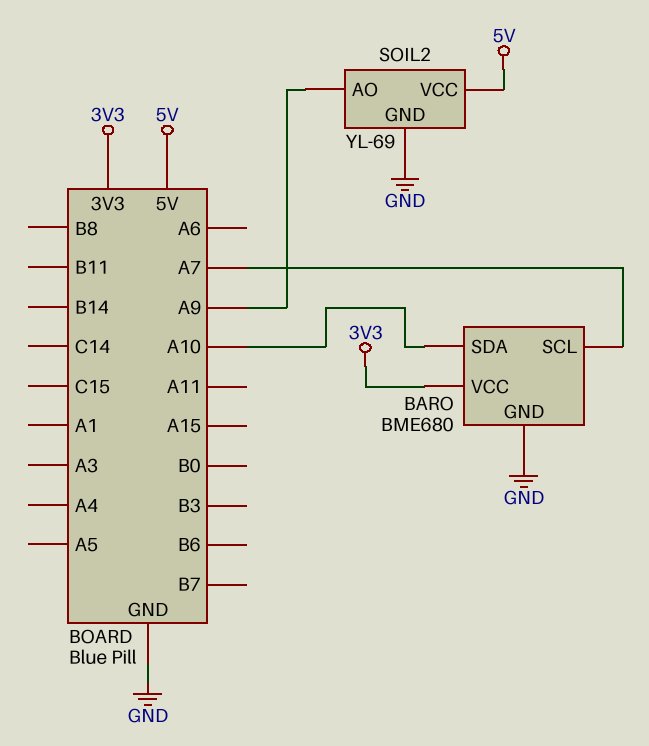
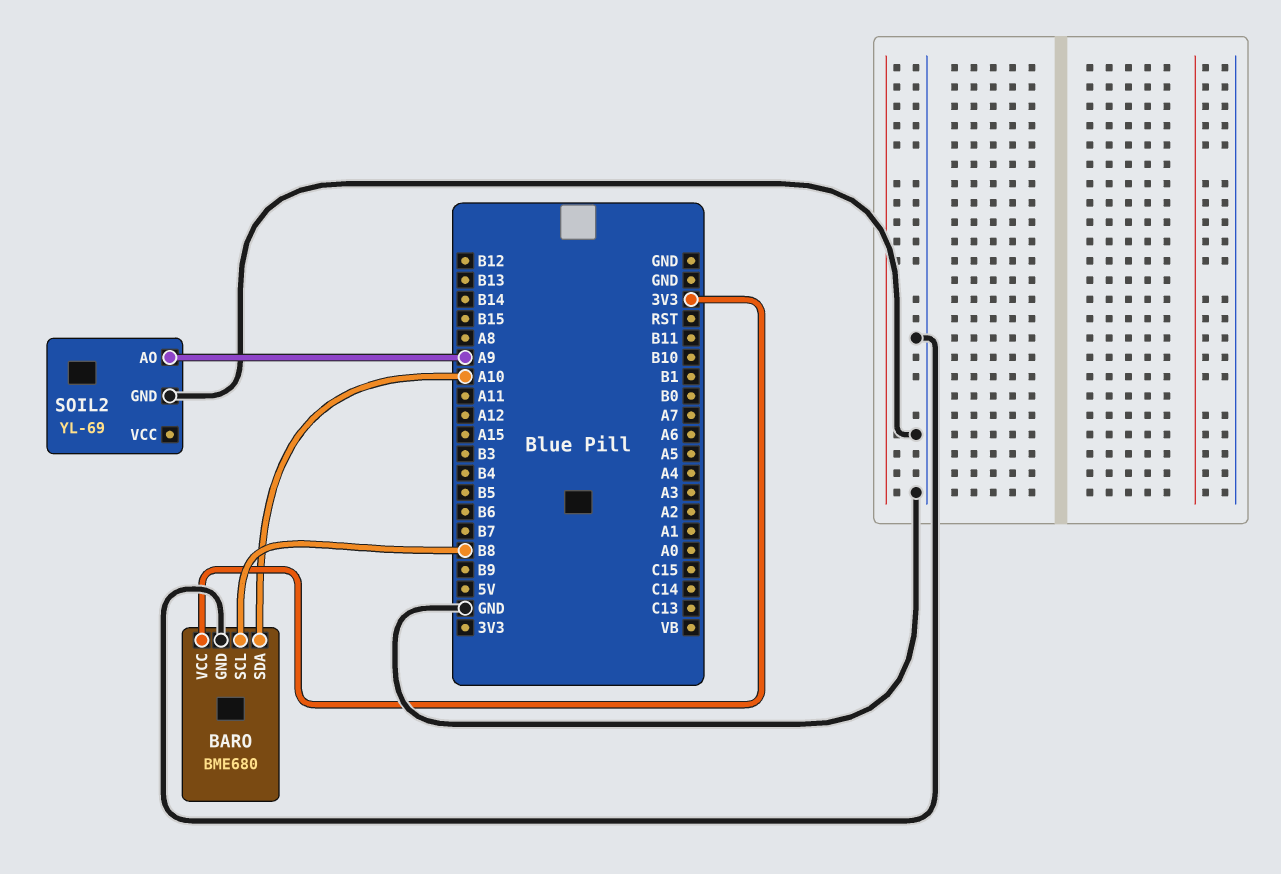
BARO pin SCL: A7 -> B8
SOIL2 pin VCC: 5V -> none

